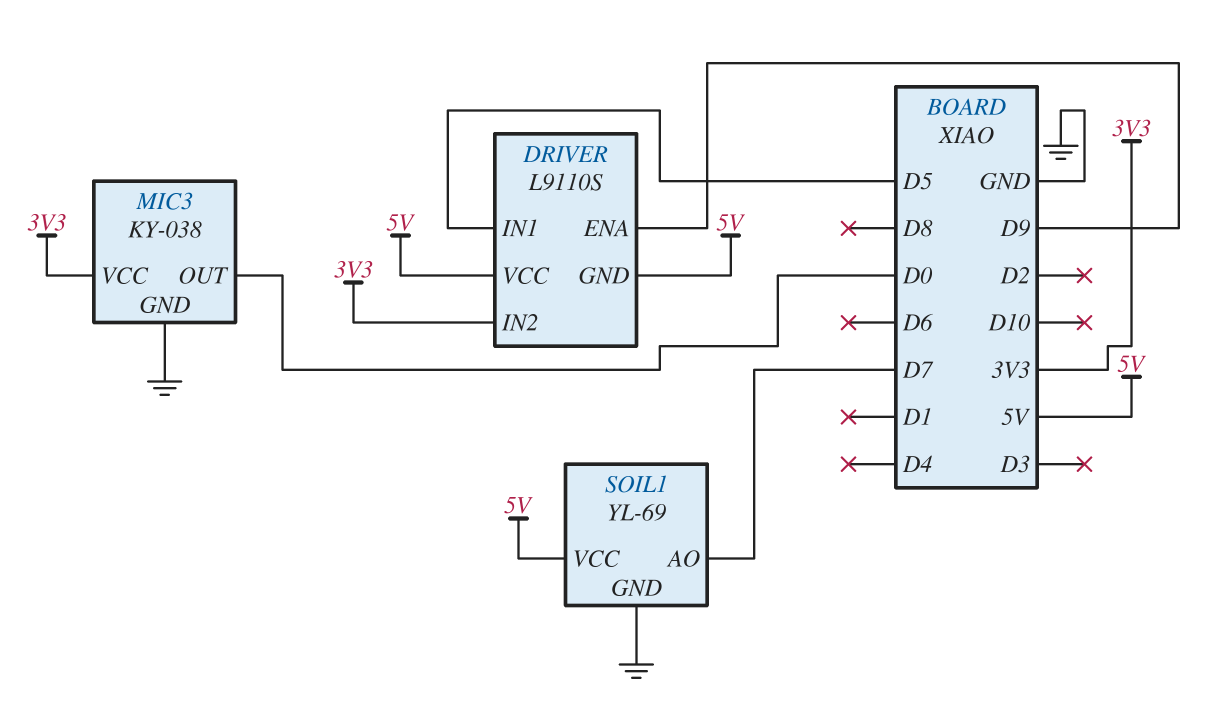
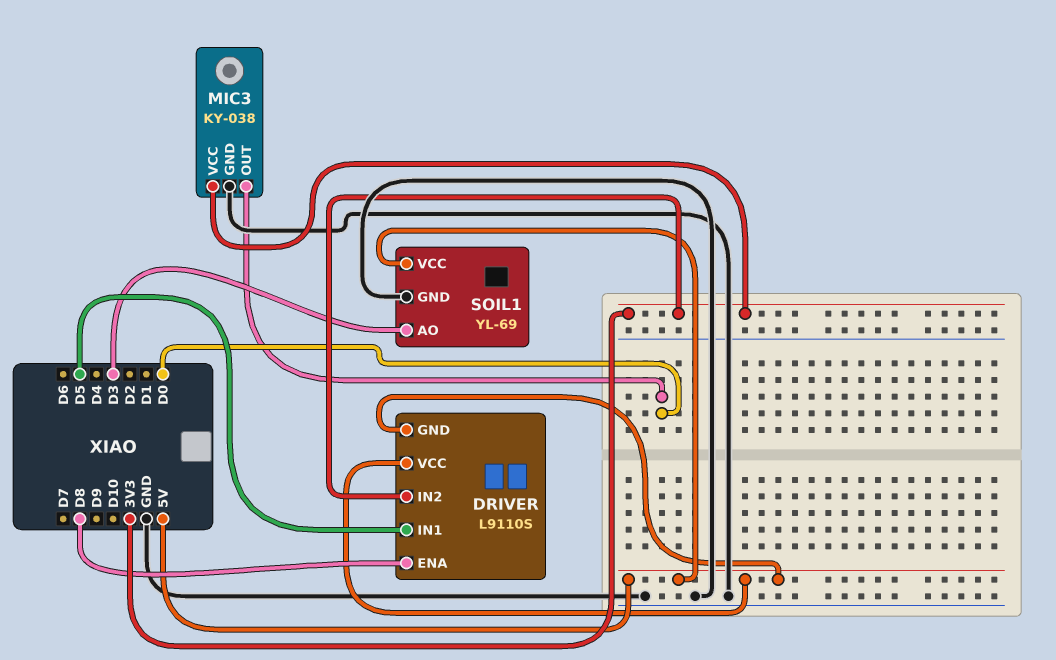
DRIVER pin ENA: D9 -> D8
SOIL1 pin AO: D7 -> D3

